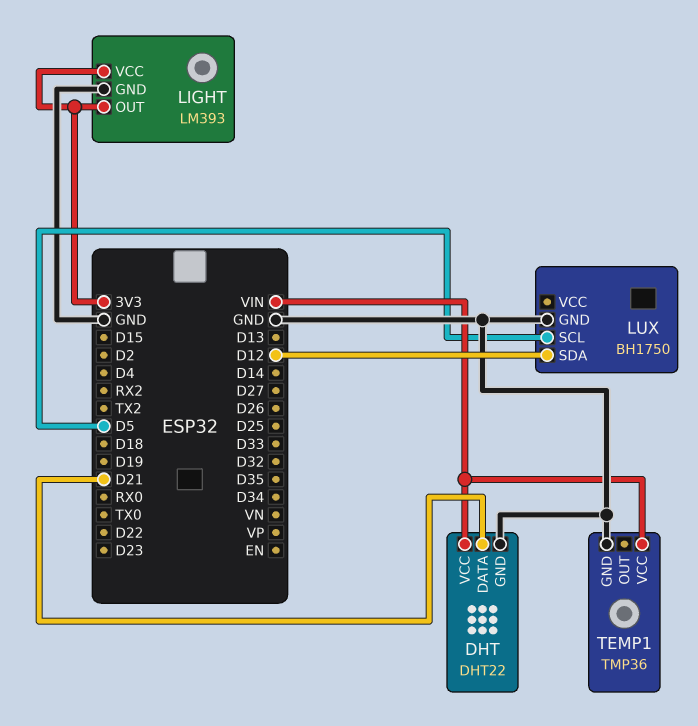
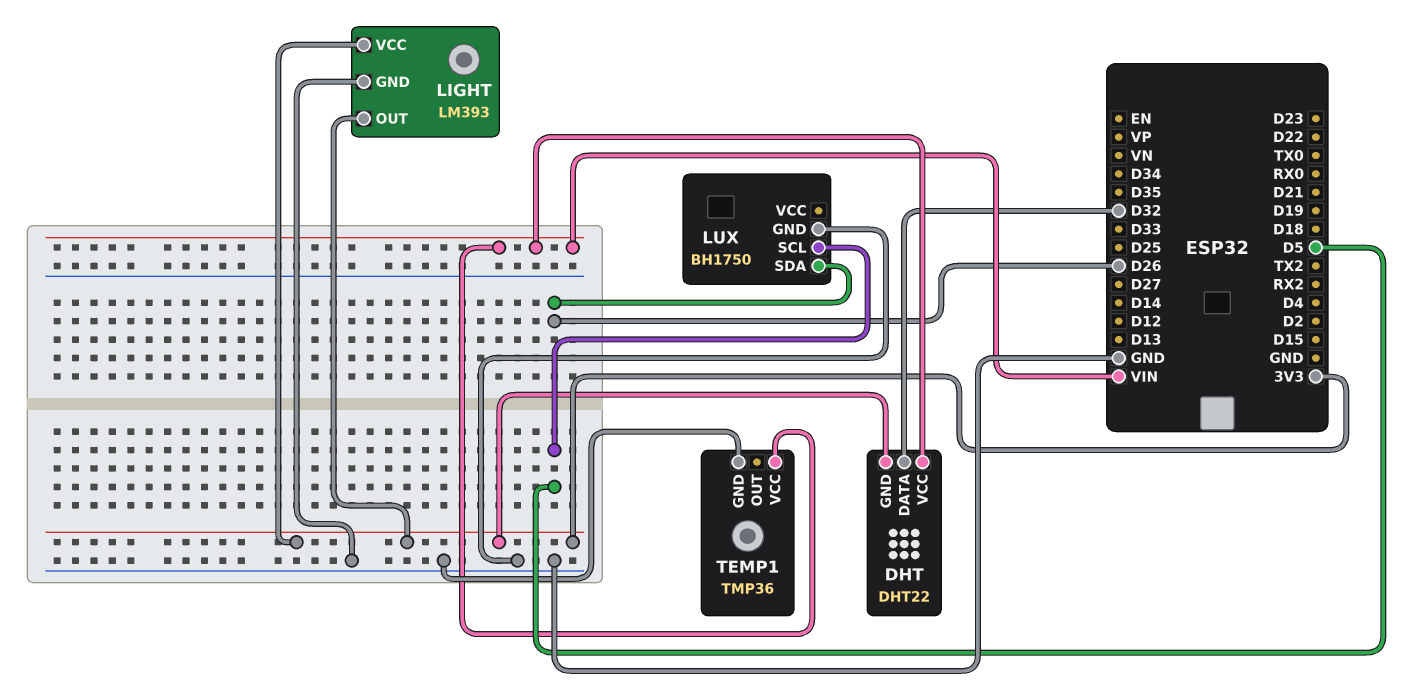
DHT pin DATA: D21 -> D32
DHT pin GND: GND -> 3V3
LUX pin SDA: D12 -> D26

